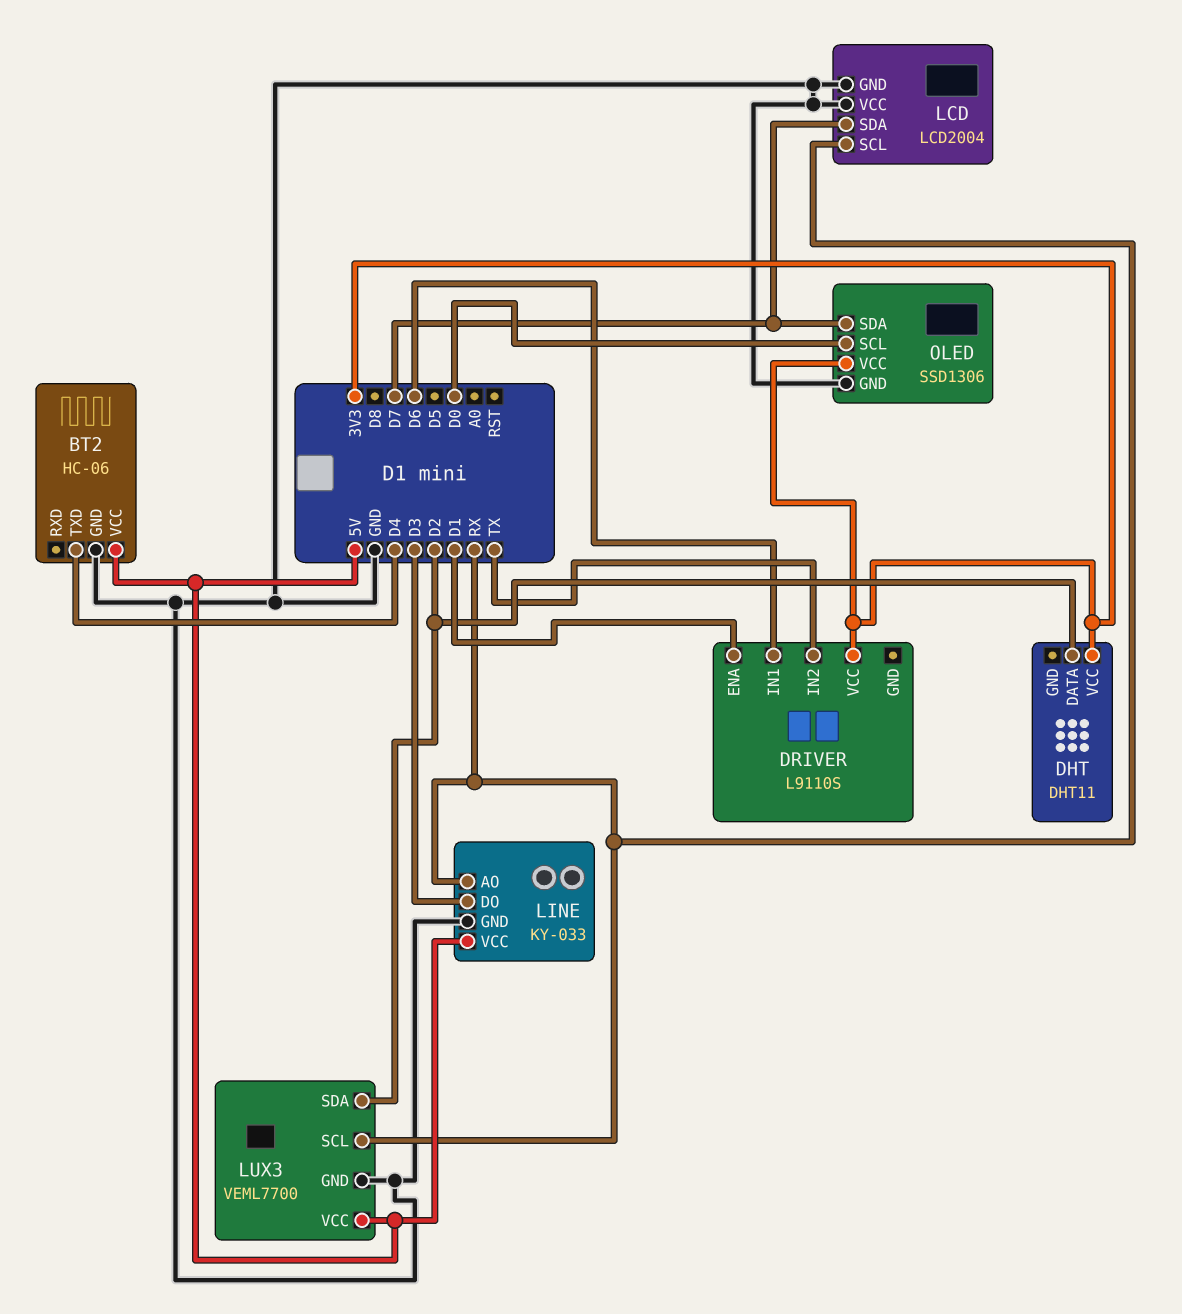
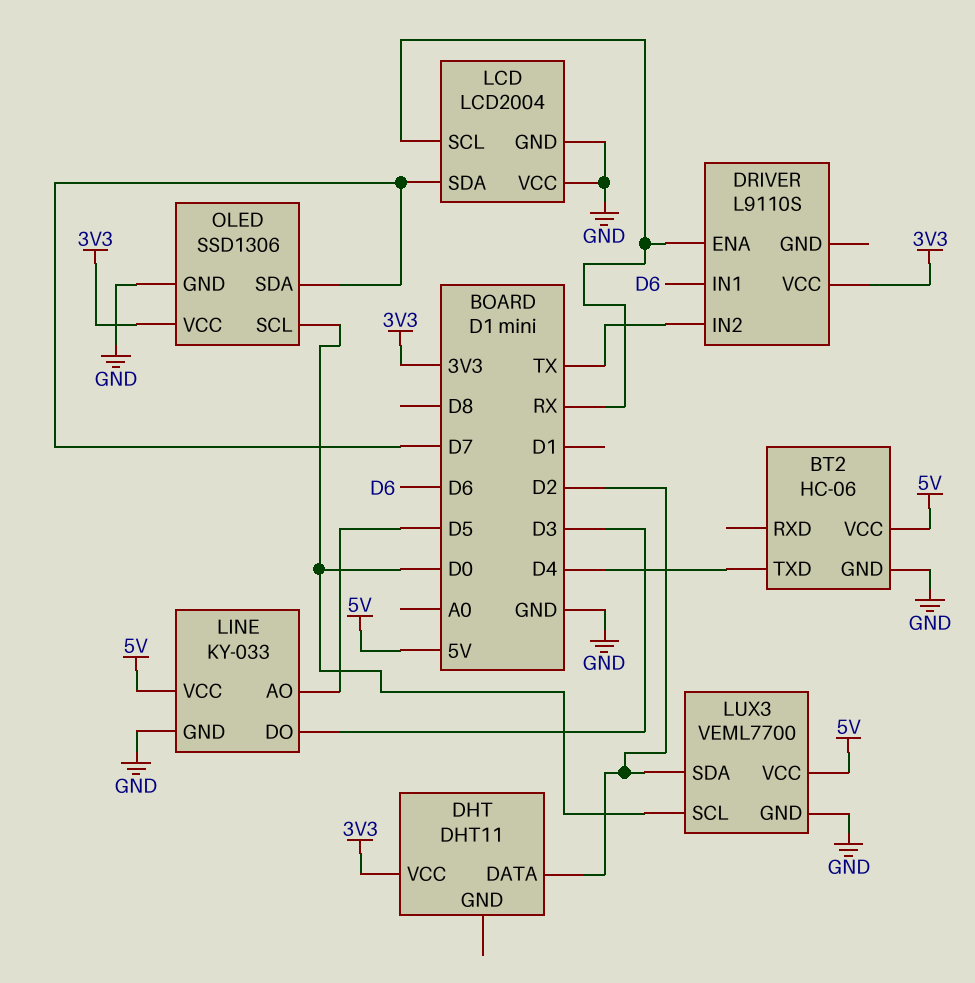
DRIVER pin ENA: D1 -> RX
LINE pin AO: RX -> D5
LUX3 pin SCL: RX -> D0

